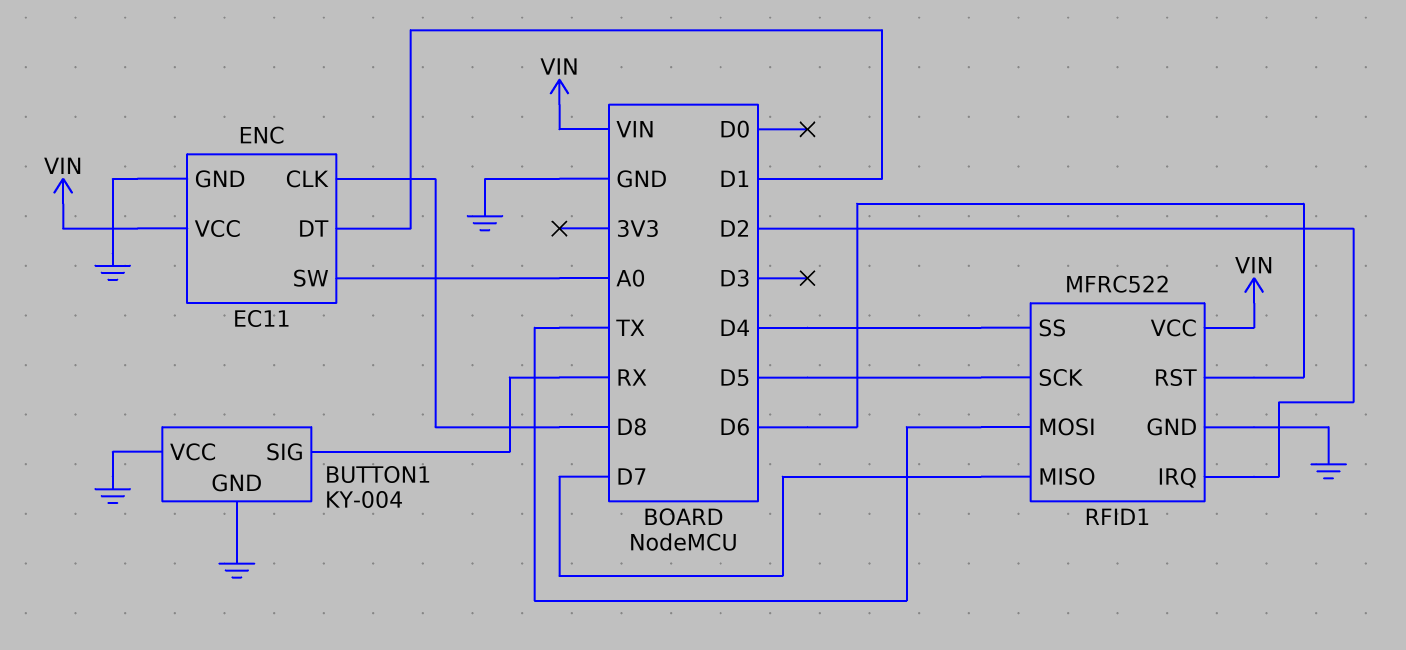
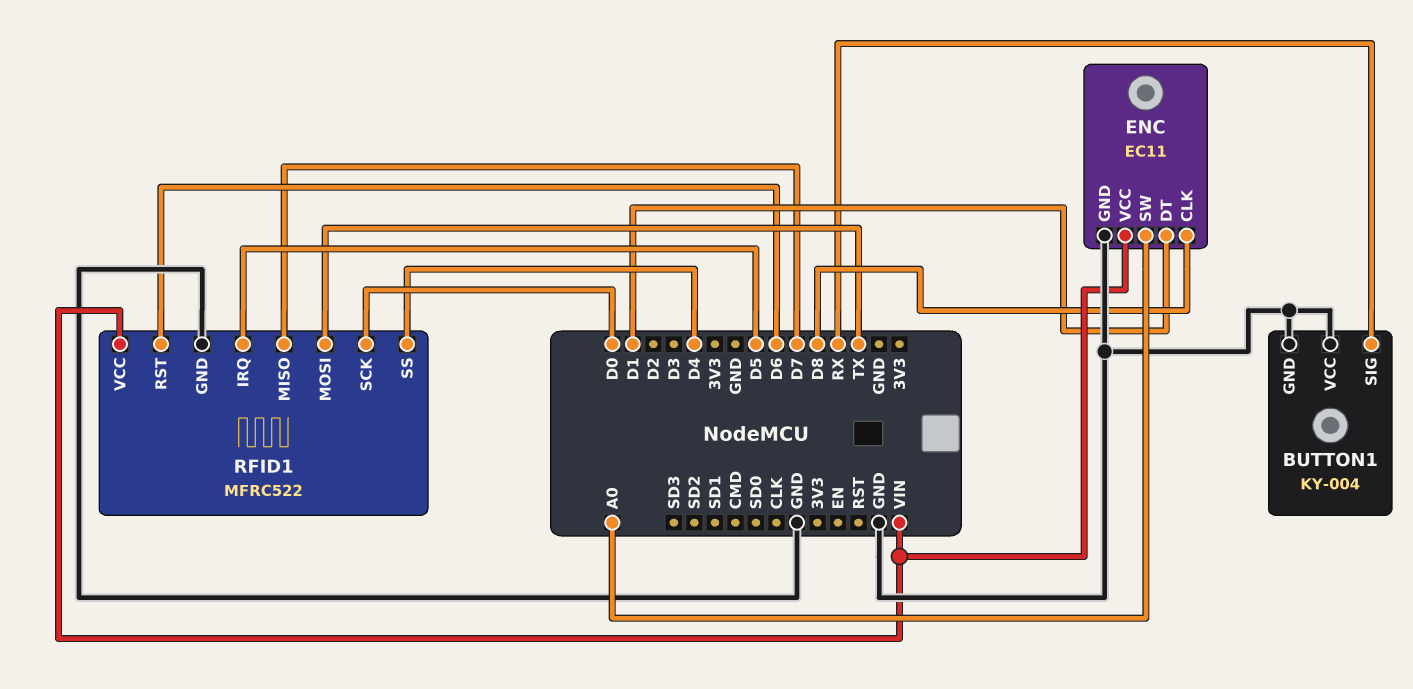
RFID1 pin IRQ: D2 -> D5
RFID1 pin SCK: D5 -> D0

